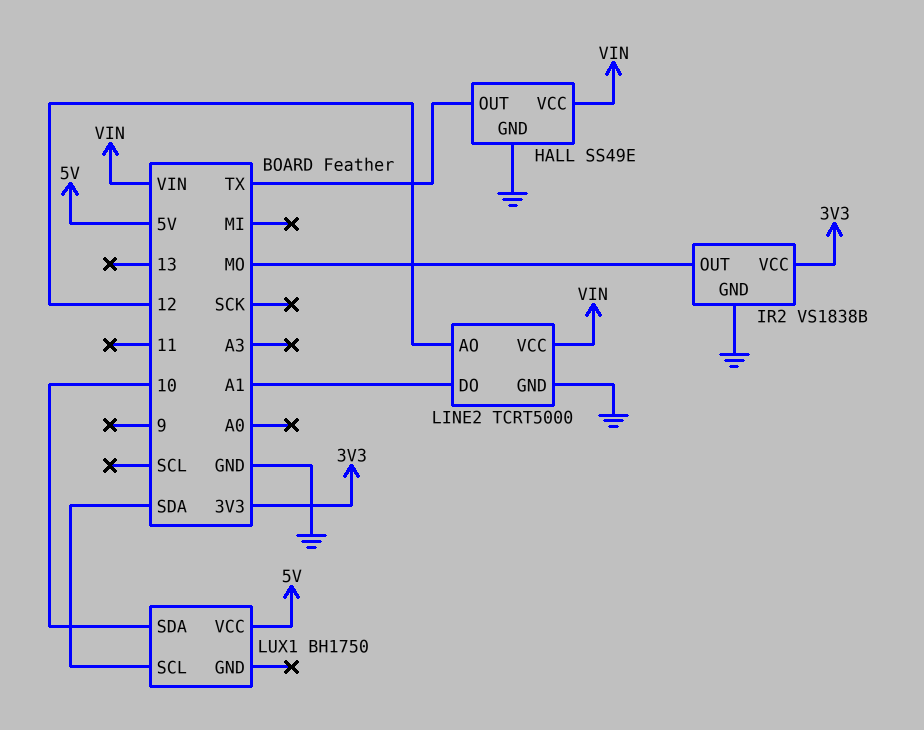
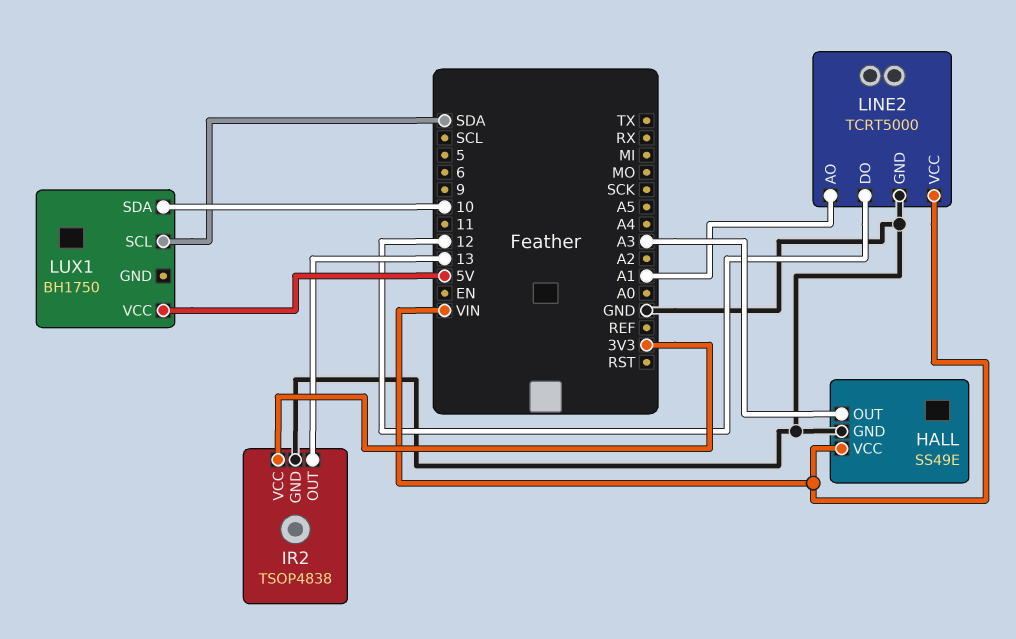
HALL pin OUT: TX -> A3
IR2: VS1838B -> TSOP4838
IR2 pin OUT: MO -> 13
LINE2 pin AO: 12 -> A1
LINE2 pin DO: A1 -> 12

